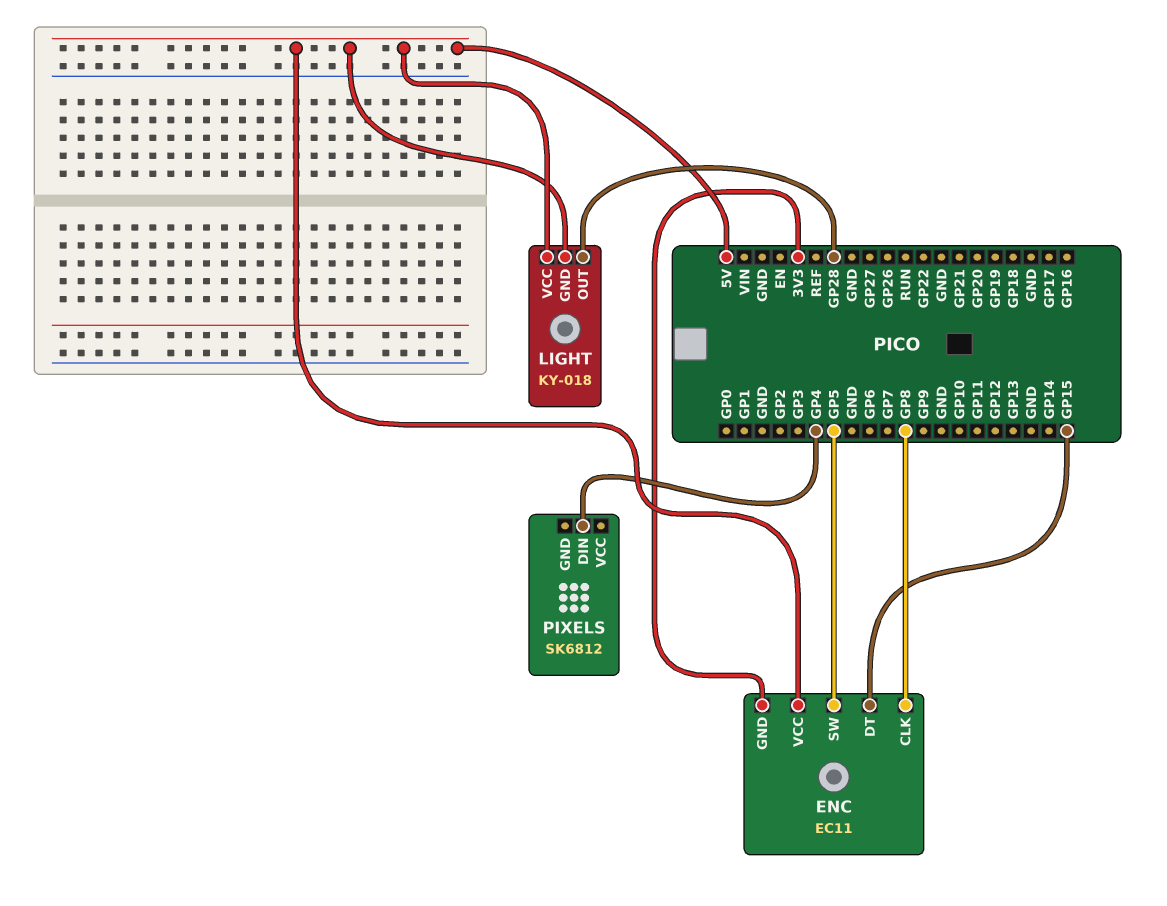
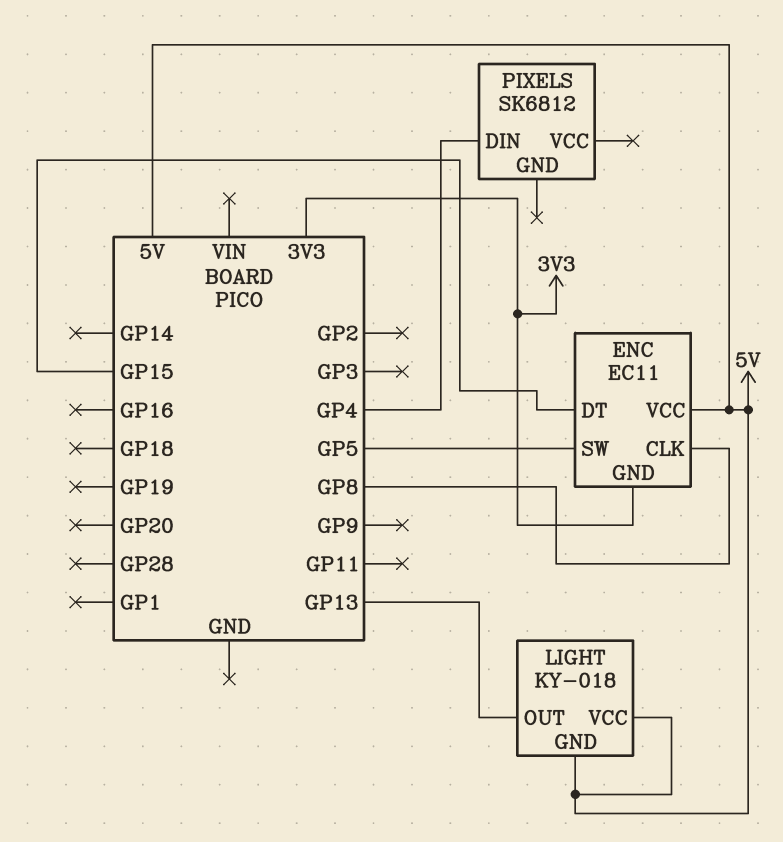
LIGHT pin OUT: GP28 -> GP13

